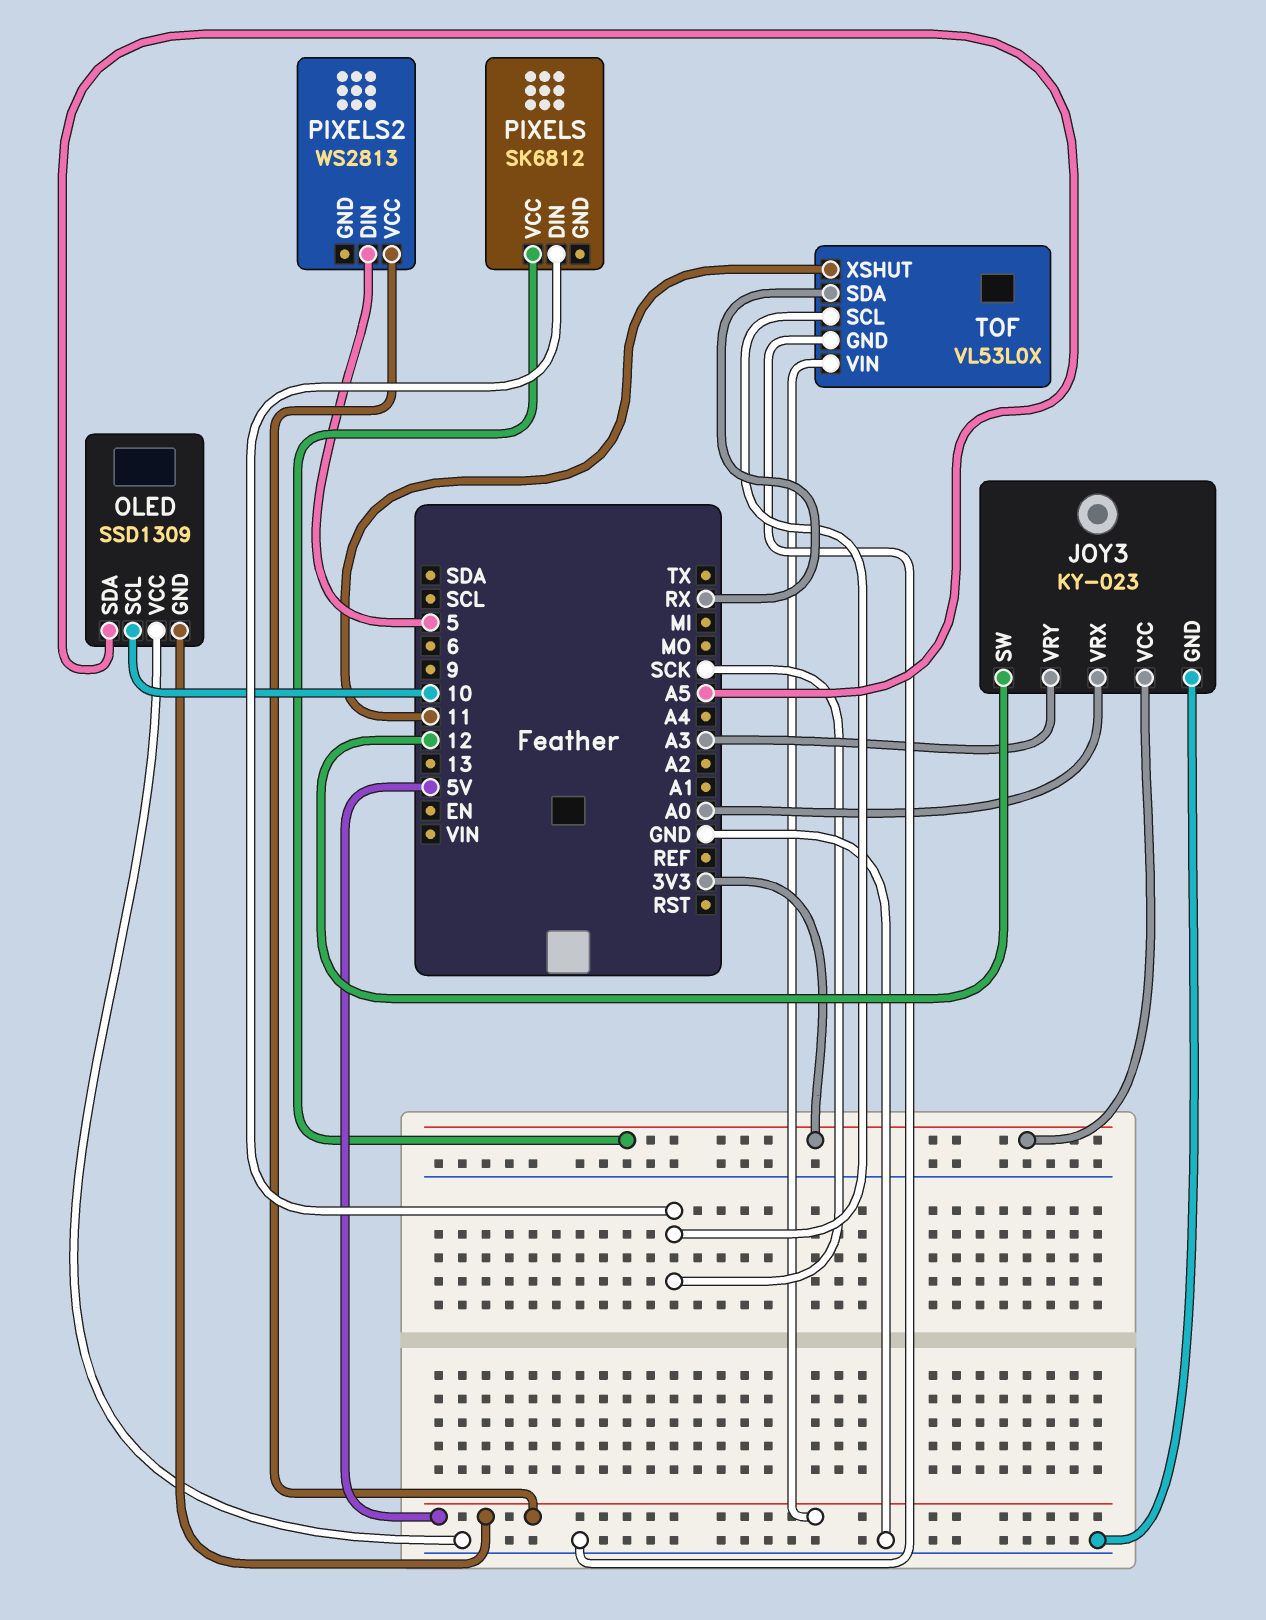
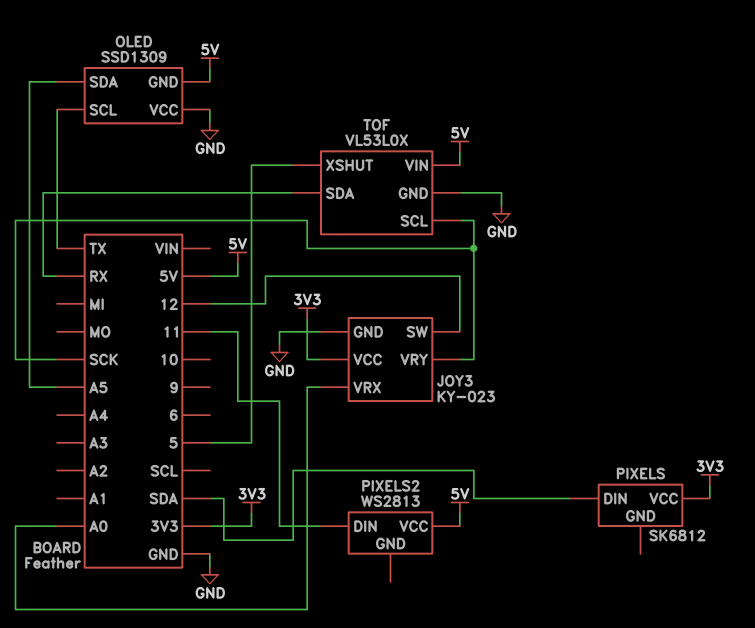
JOY3 pin VRY: A3 -> SCK
OLED pin SCL: 10 -> TX
PIXELS pin DIN: SCK -> SDA
PIXELS2 pin DIN: 5 -> 11
TOF pin XSHUT: 11 -> 5

